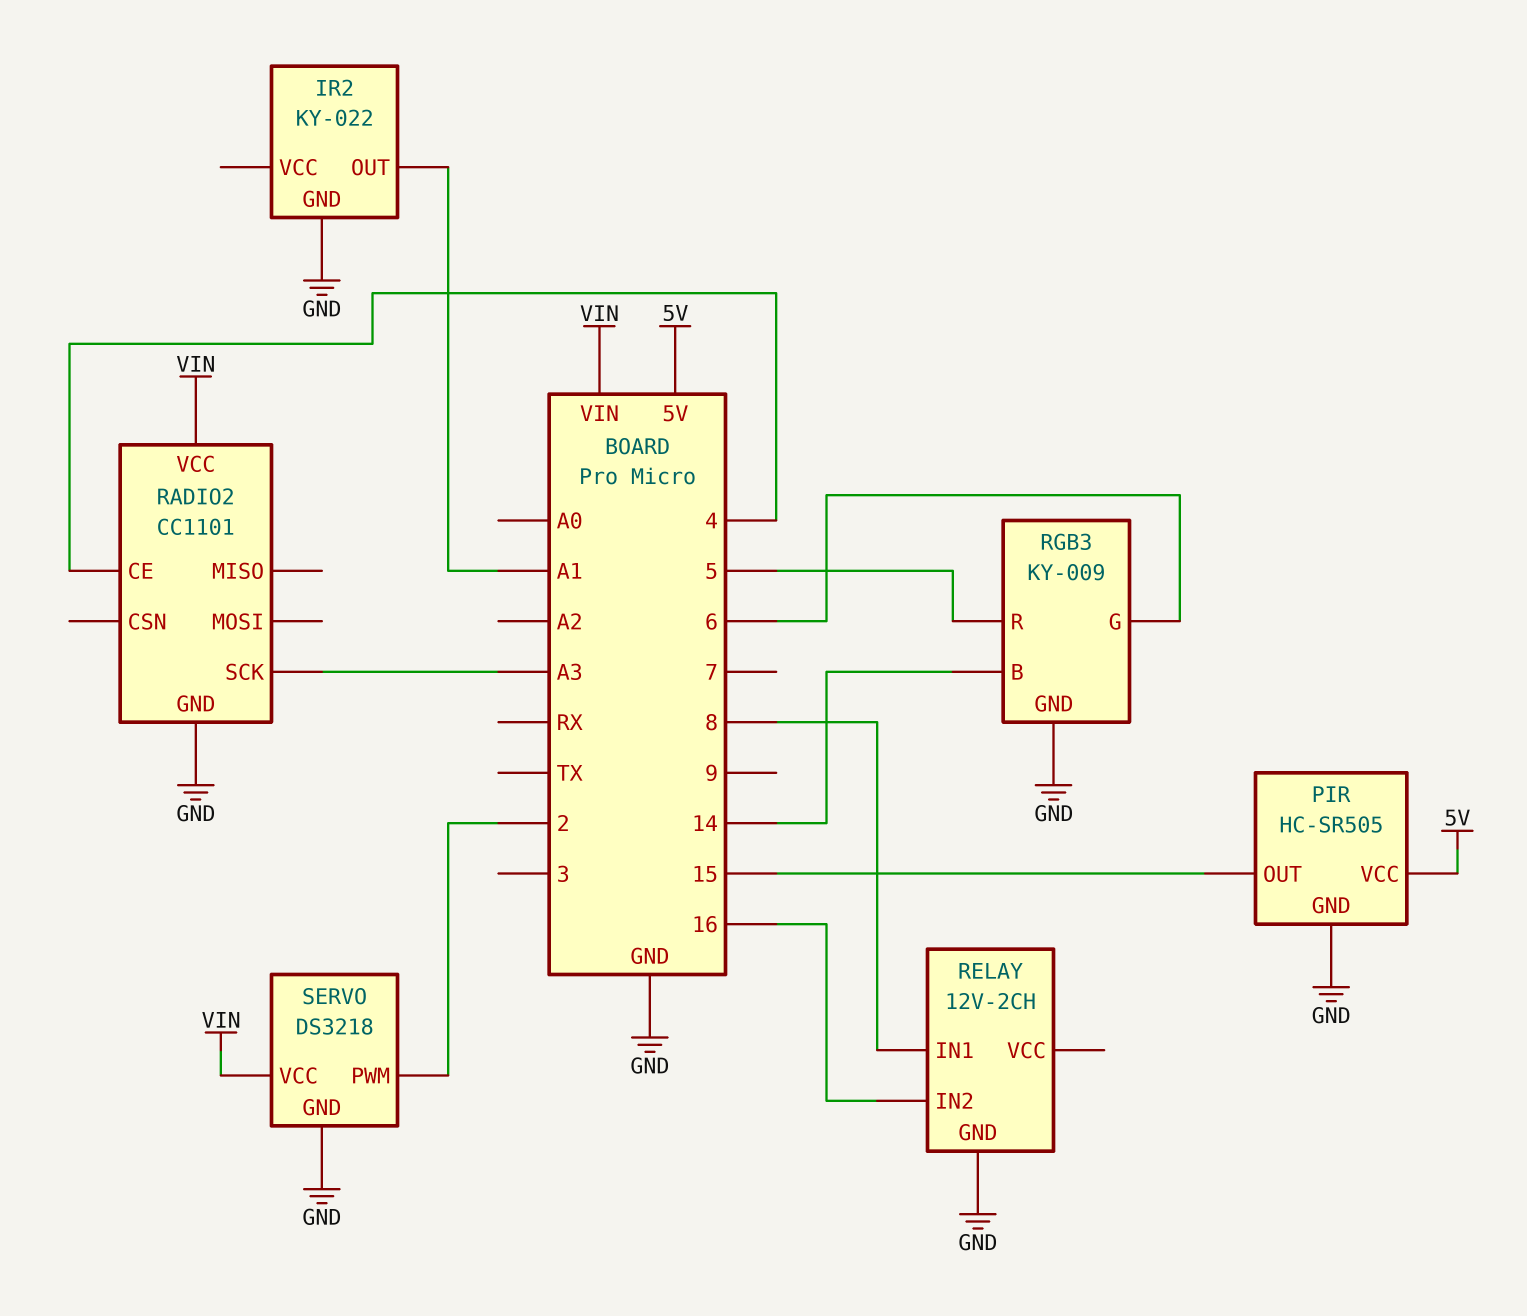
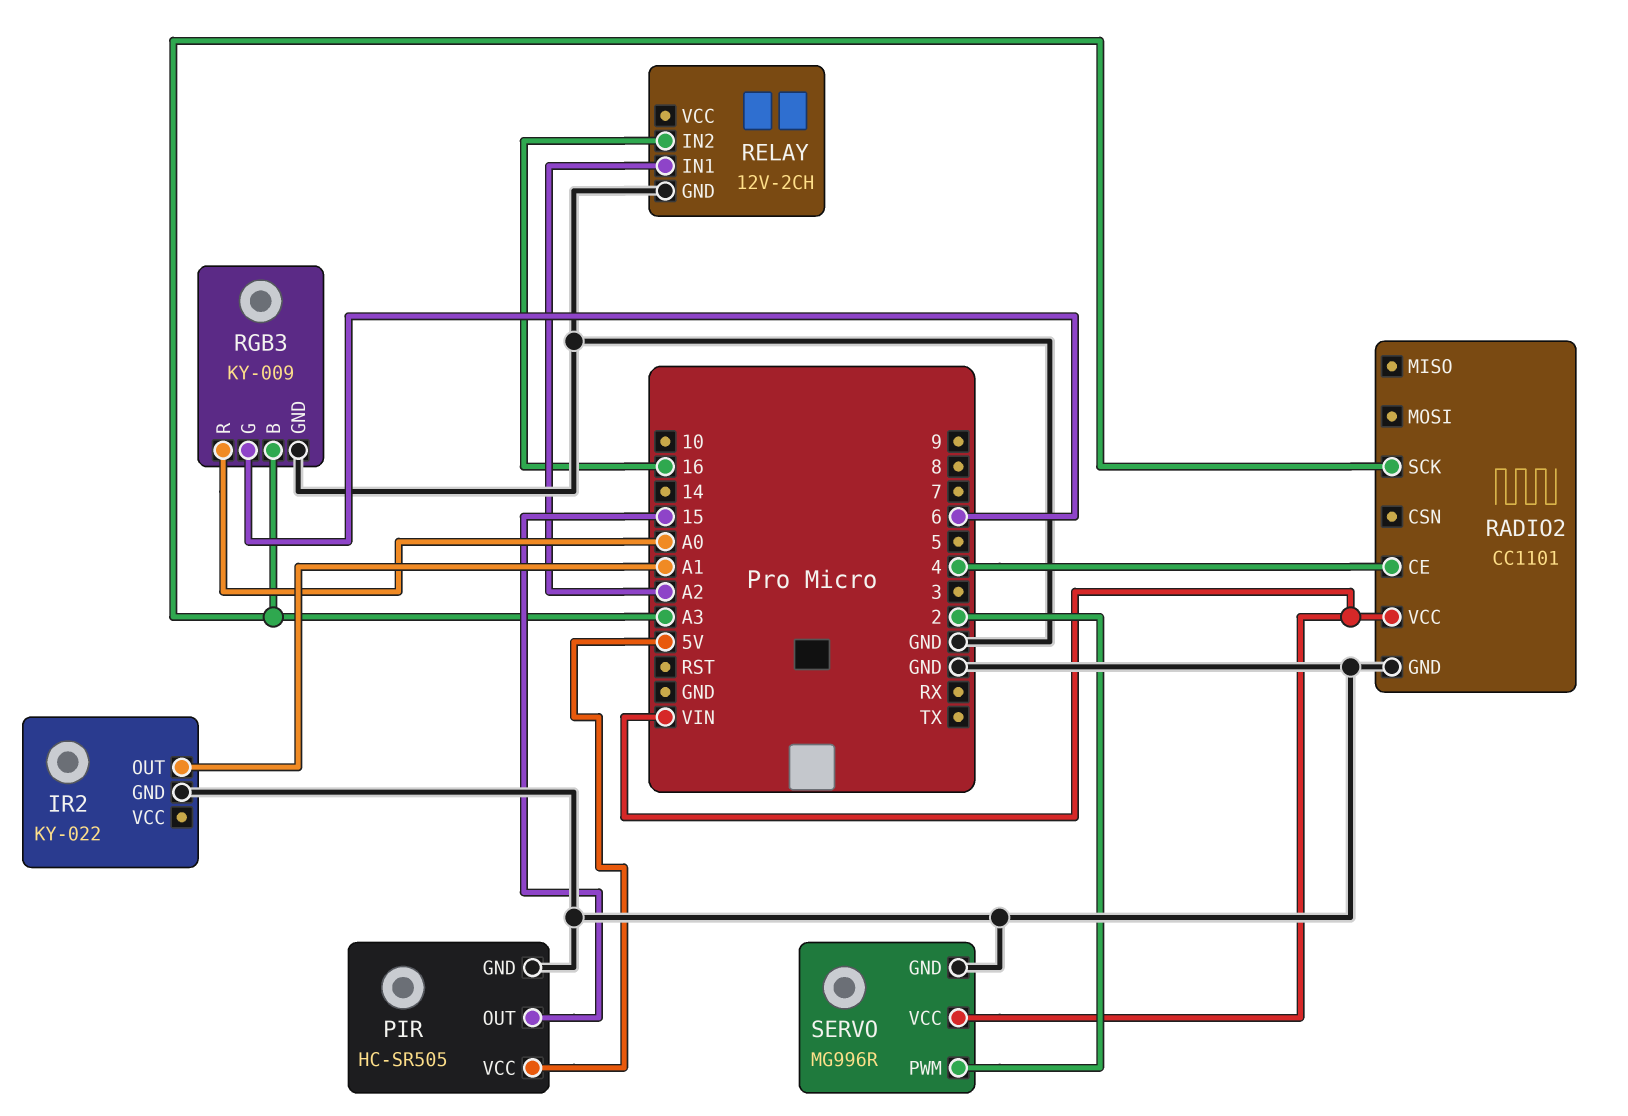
RELAY pin IN1: 8 -> A2
RGB3 pin B: 14 -> A3
RGB3 pin R: 5 -> A0
SERVO: DS3218 -> MG996R

